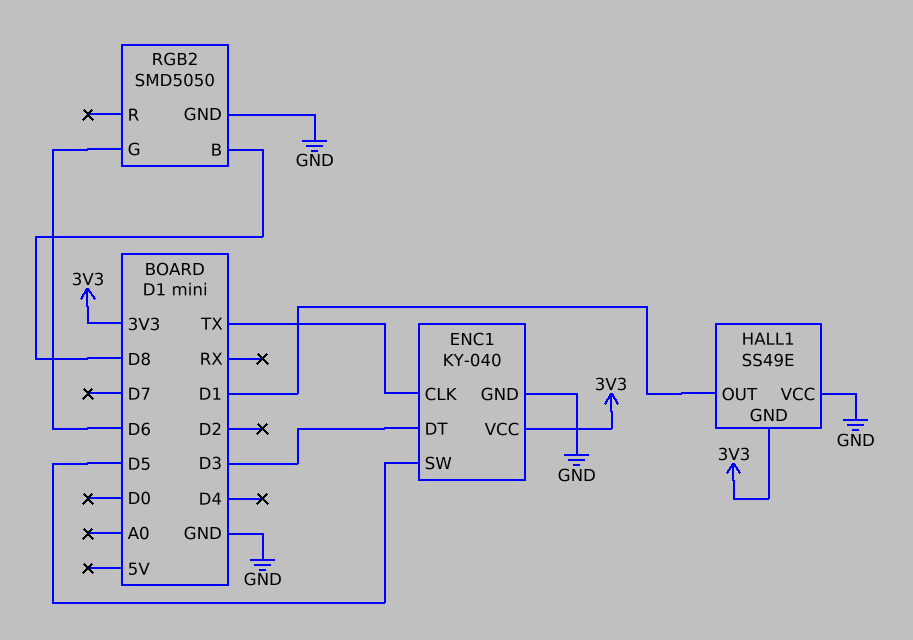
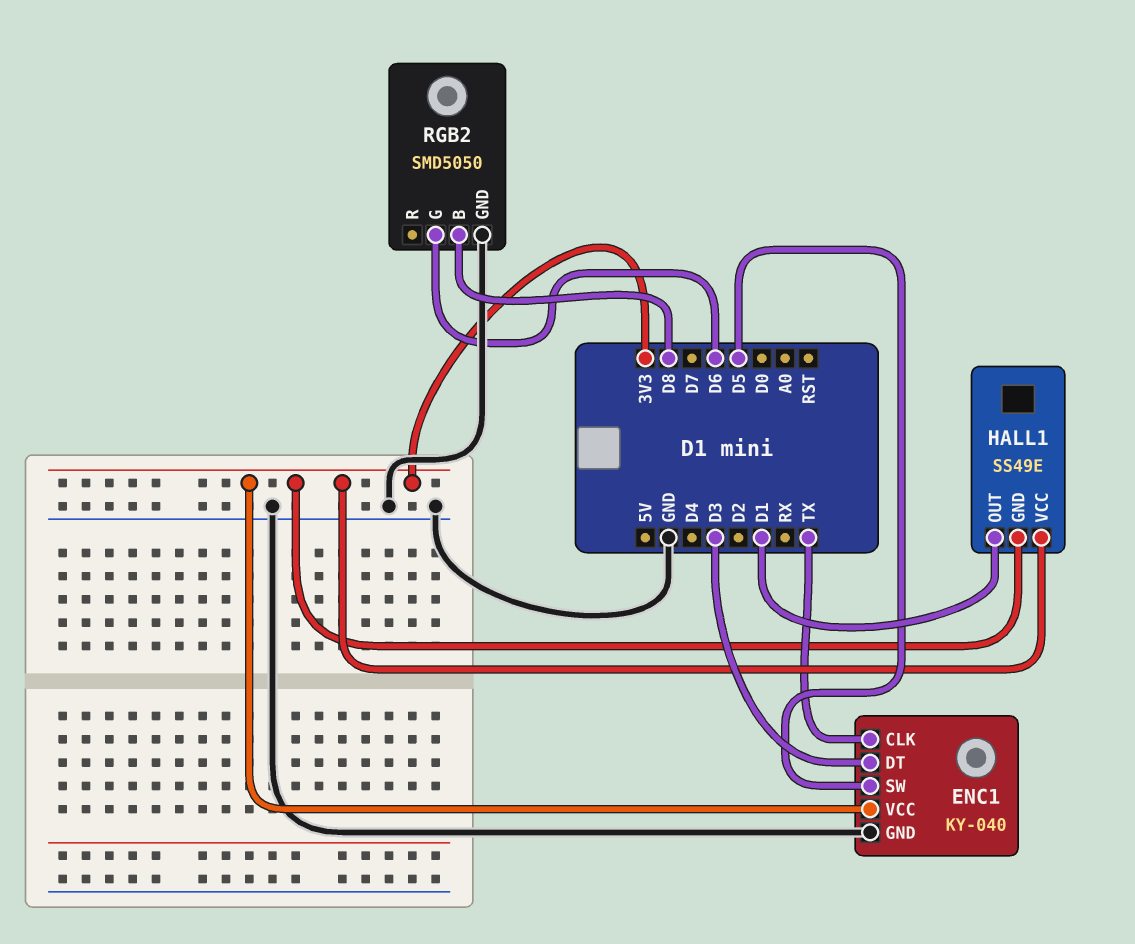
HALL1 pin VCC: GND -> 3V3

